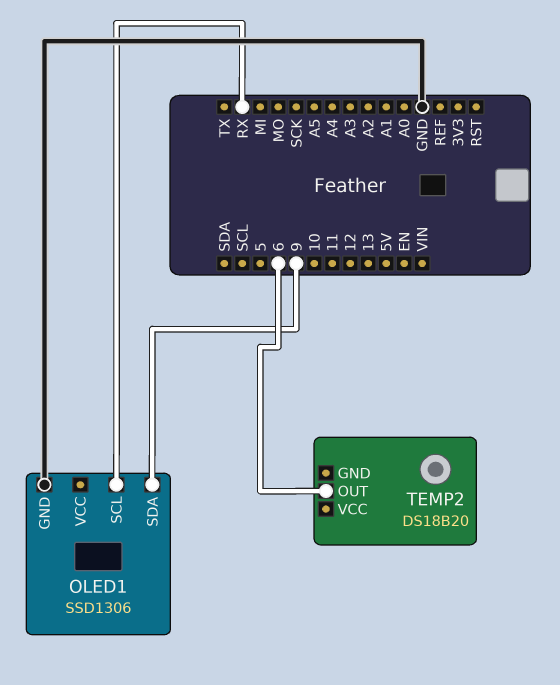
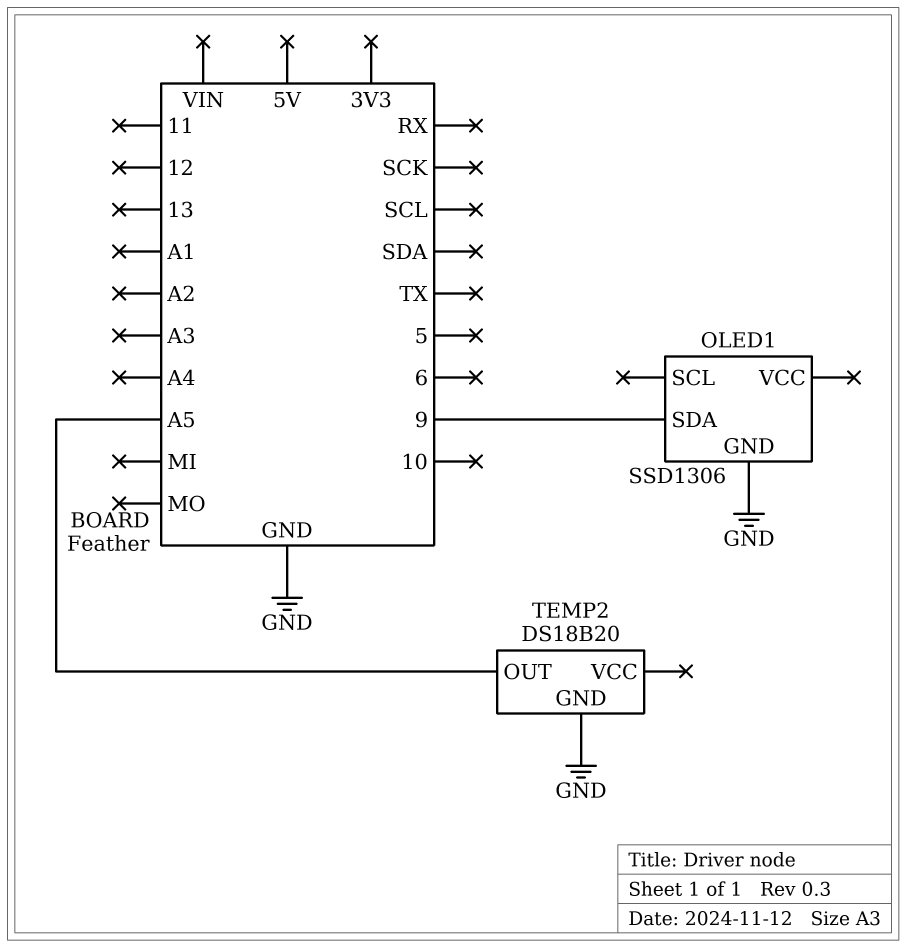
OLED1 pin SCL: RX -> none
TEMP2 pin GND: none -> GND
TEMP2 pin OUT: 6 -> A5

